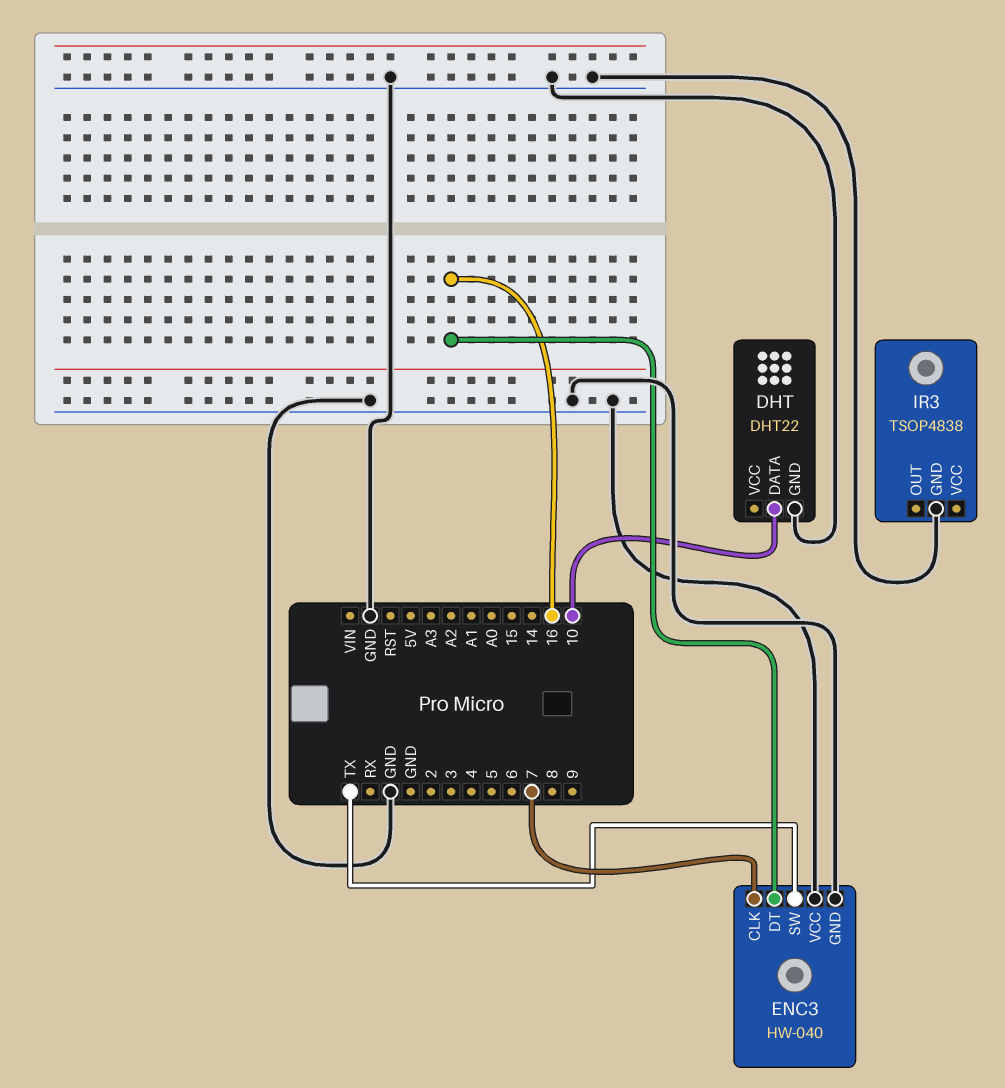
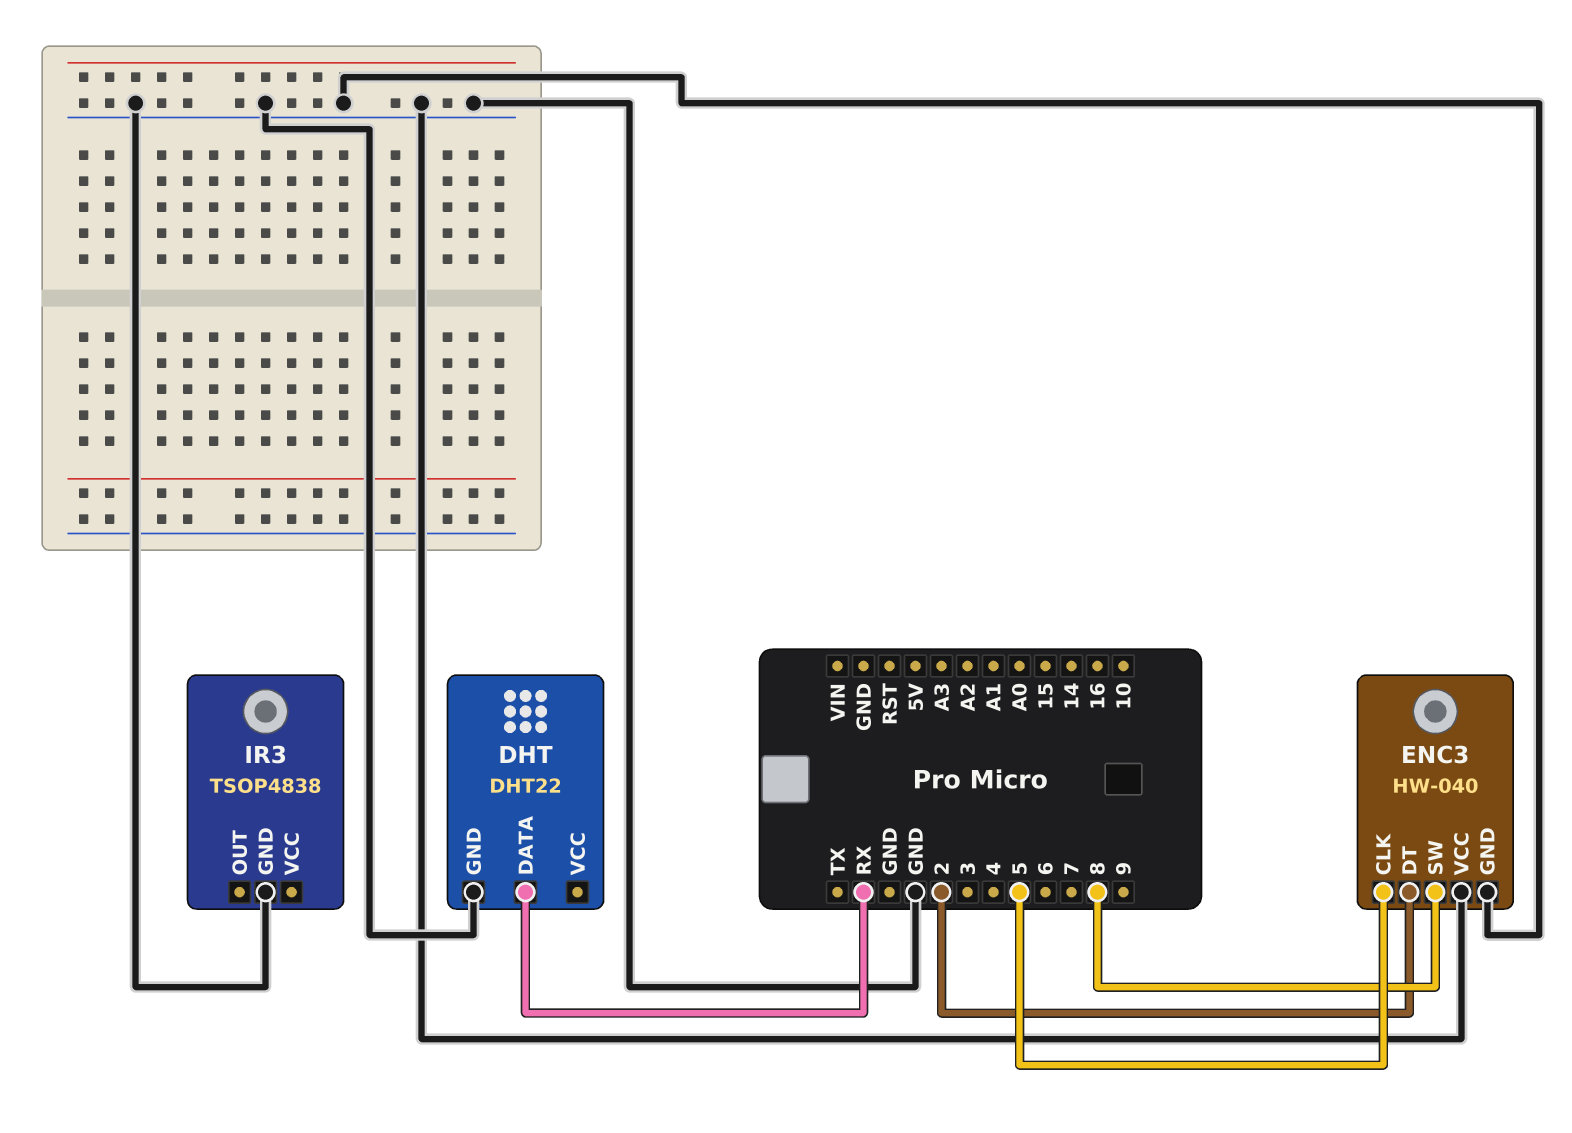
DHT pin DATA: 10 -> RX
ENC3 pin CLK: 7 -> 5
ENC3 pin DT: 16 -> 2
ENC3 pin SW: TX -> 8

